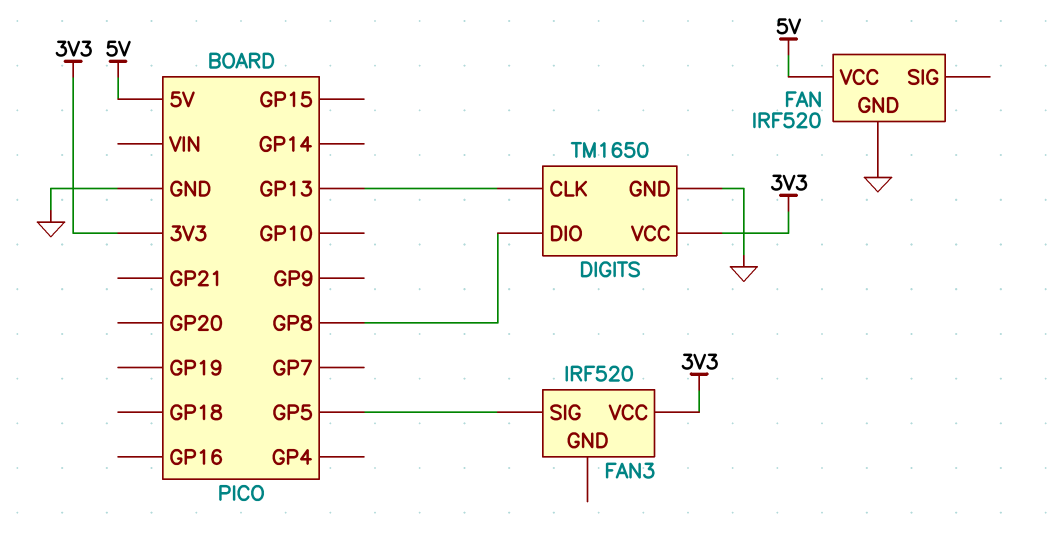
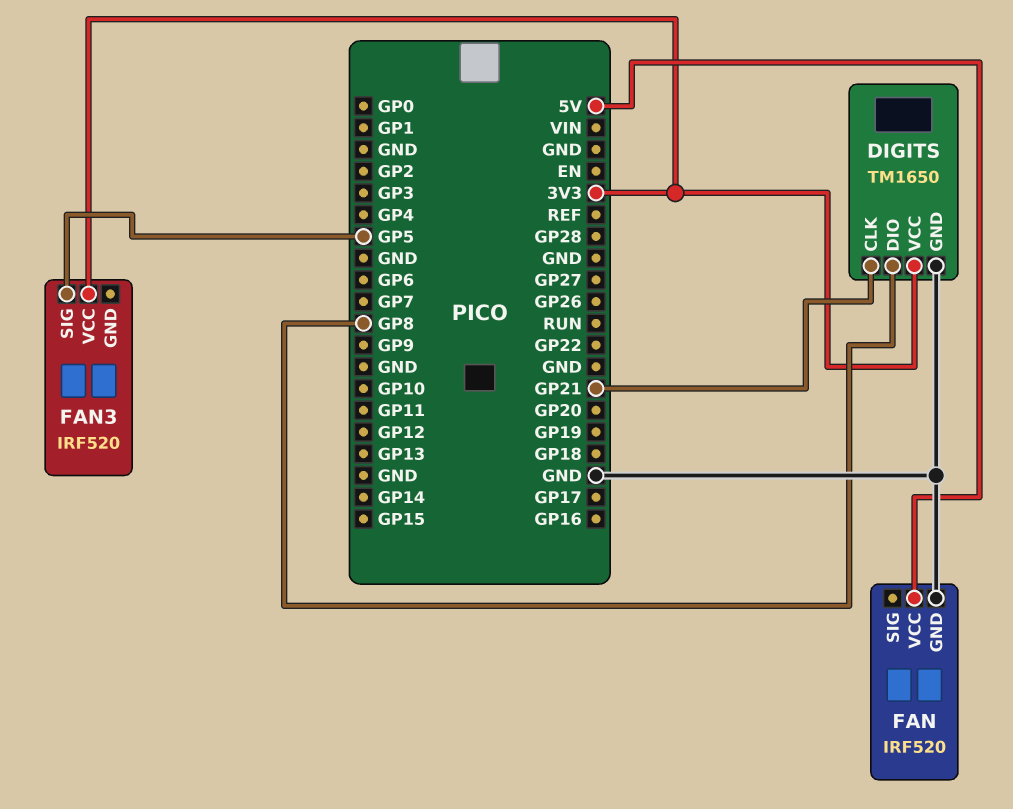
DIGITS pin CLK: GP13 -> GP21

